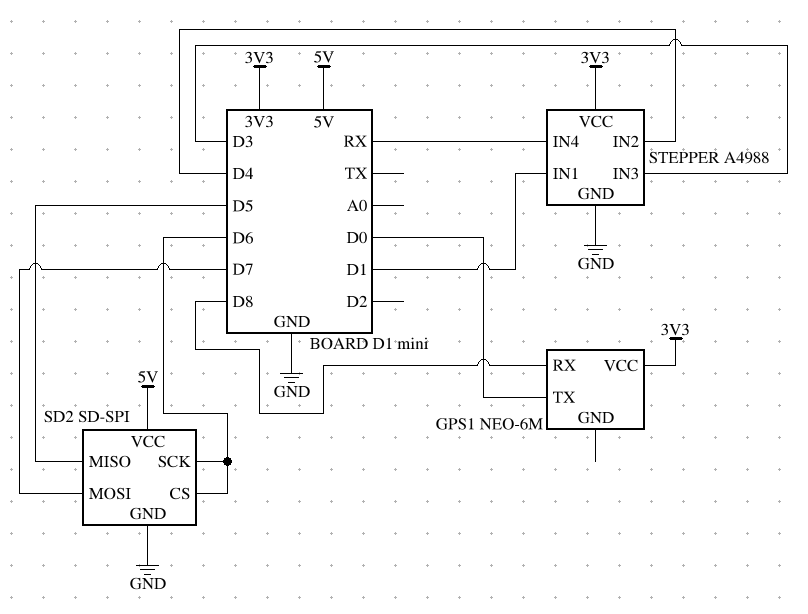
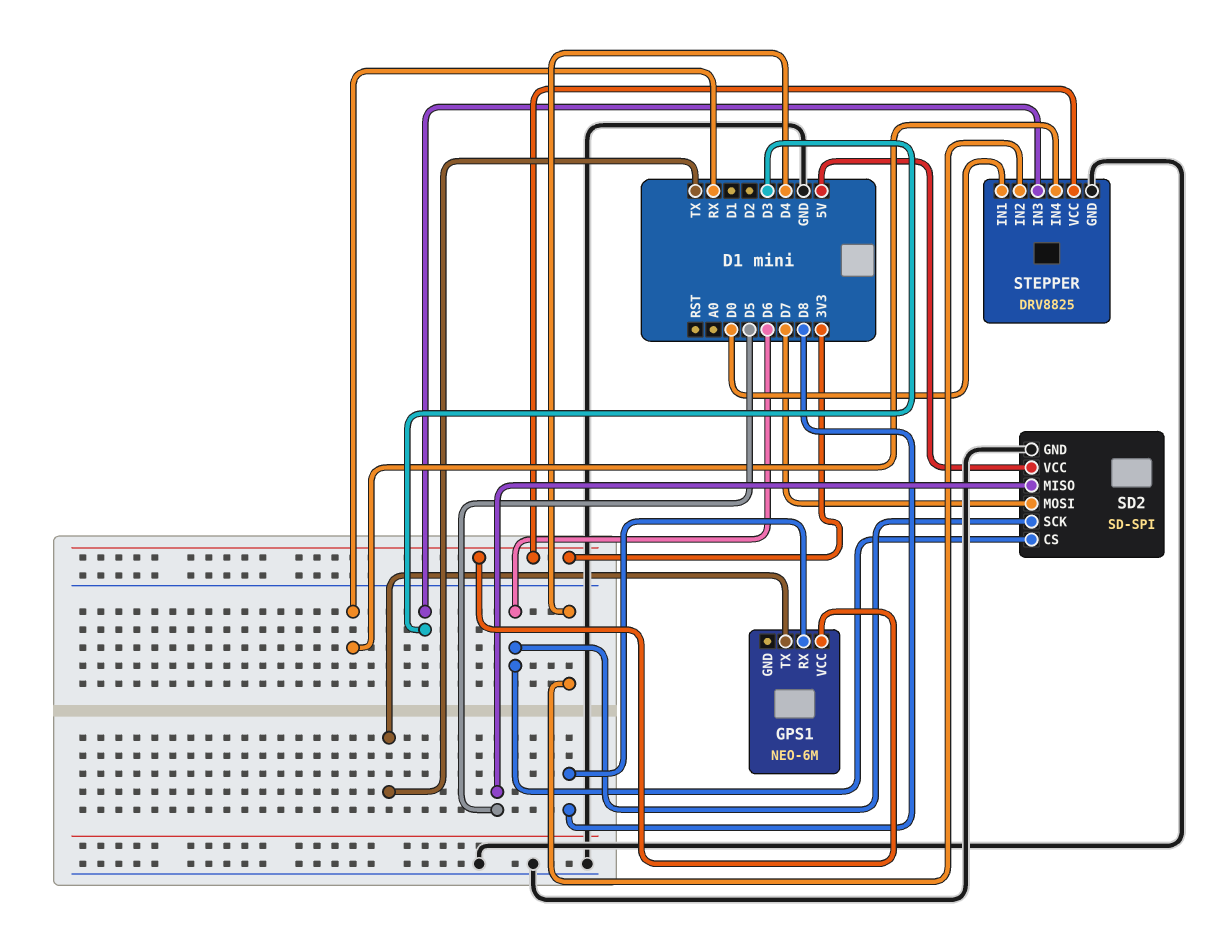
GPS1 pin TX: D0 -> TX
STEPPER: A4988 -> DRV8825
STEPPER pin IN1: D1 -> D0

